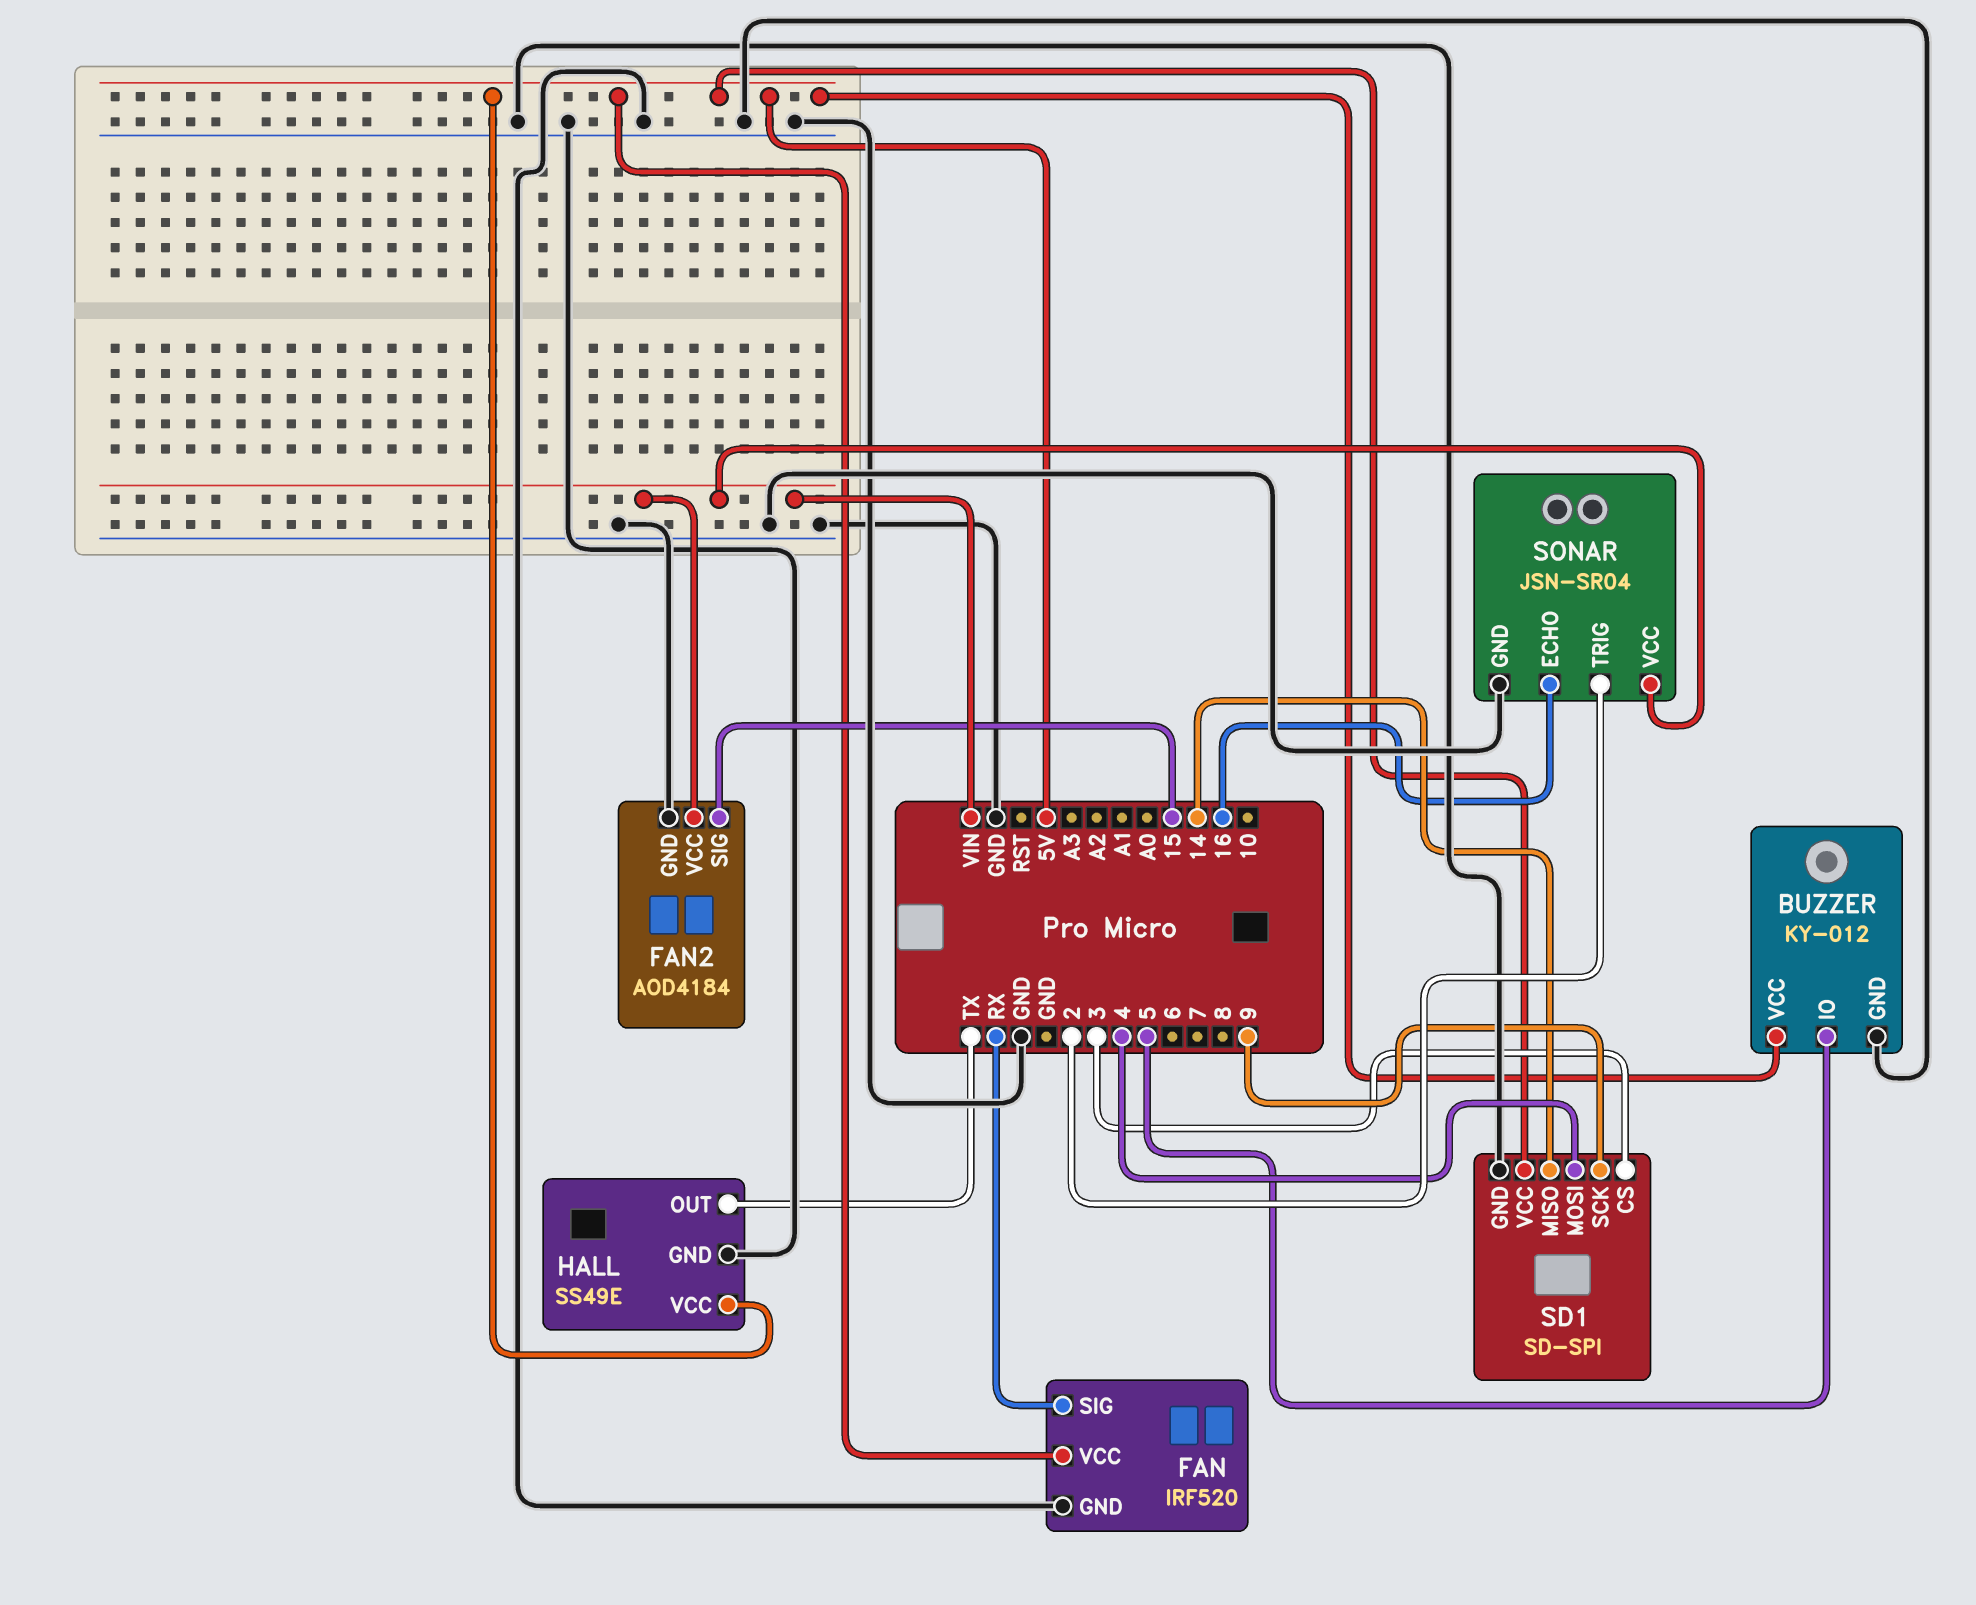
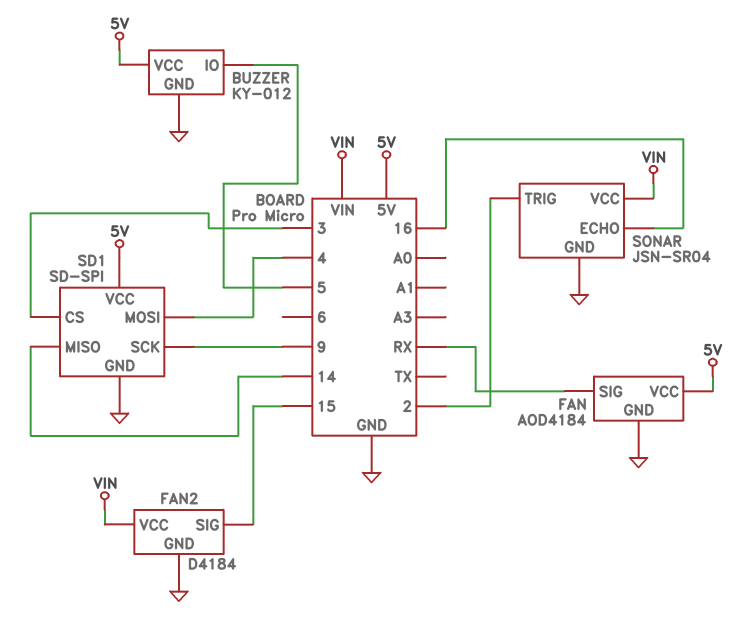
FAN: IRF520 -> AOD4184
FAN2: AOD4184 -> D4184
HALL: SS49E -> none
HALL pin GND: GND -> none
HALL pin OUT: TX -> none
HALL pin VCC: 5V -> none

